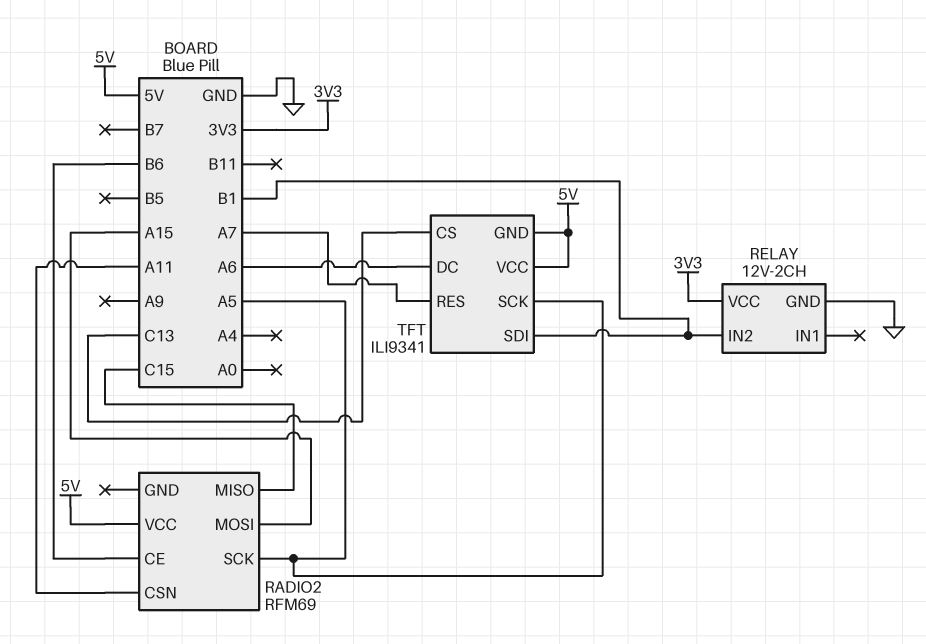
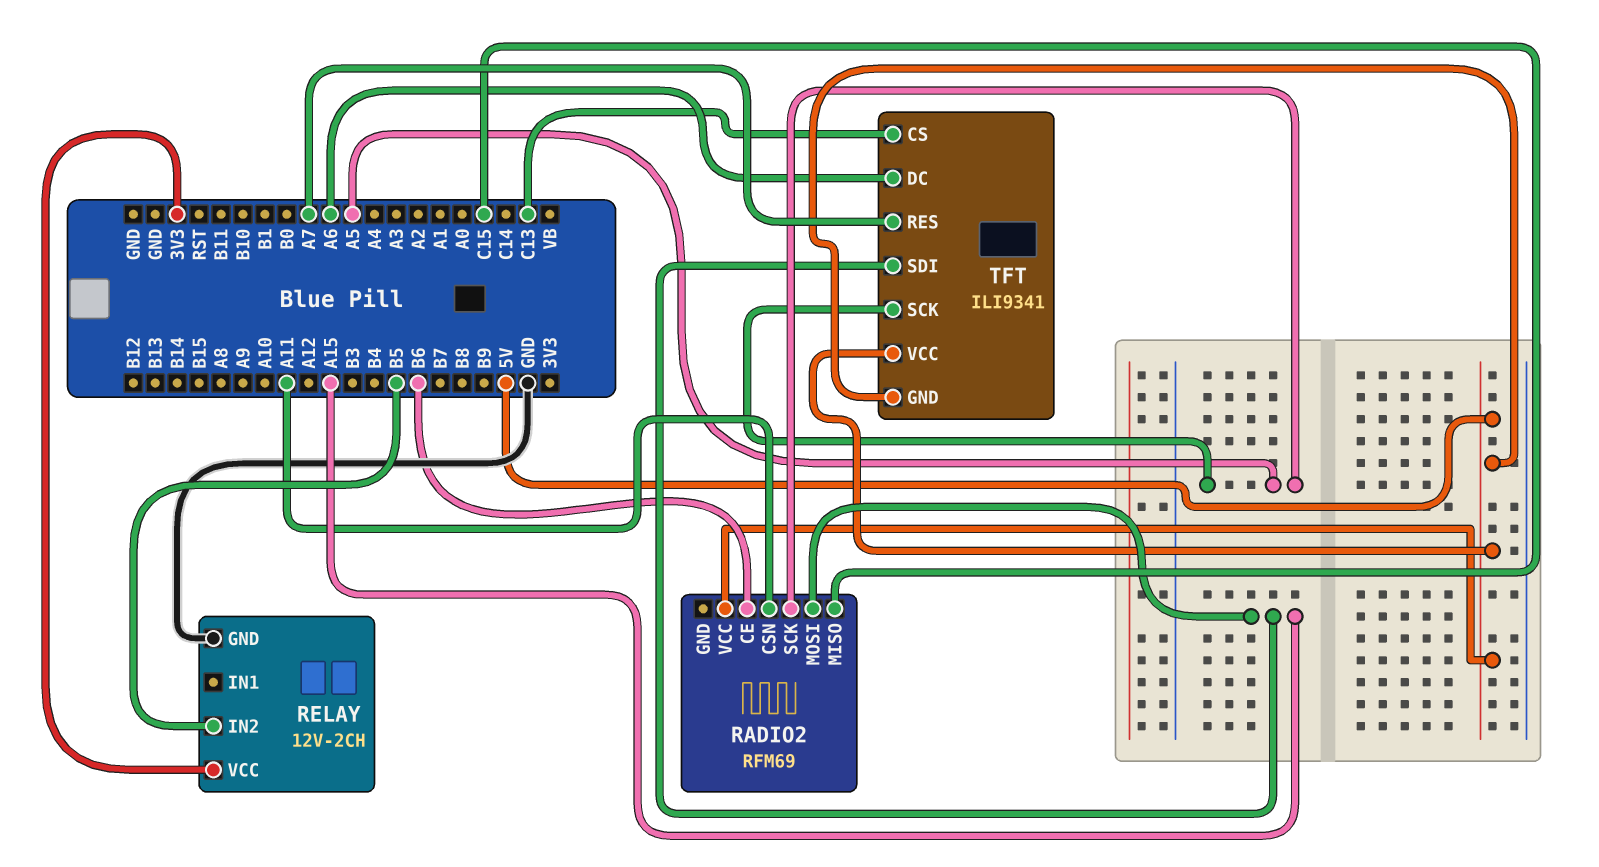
RELAY pin IN2: B1 -> B5
TFT pin SDI: B1 -> A15

